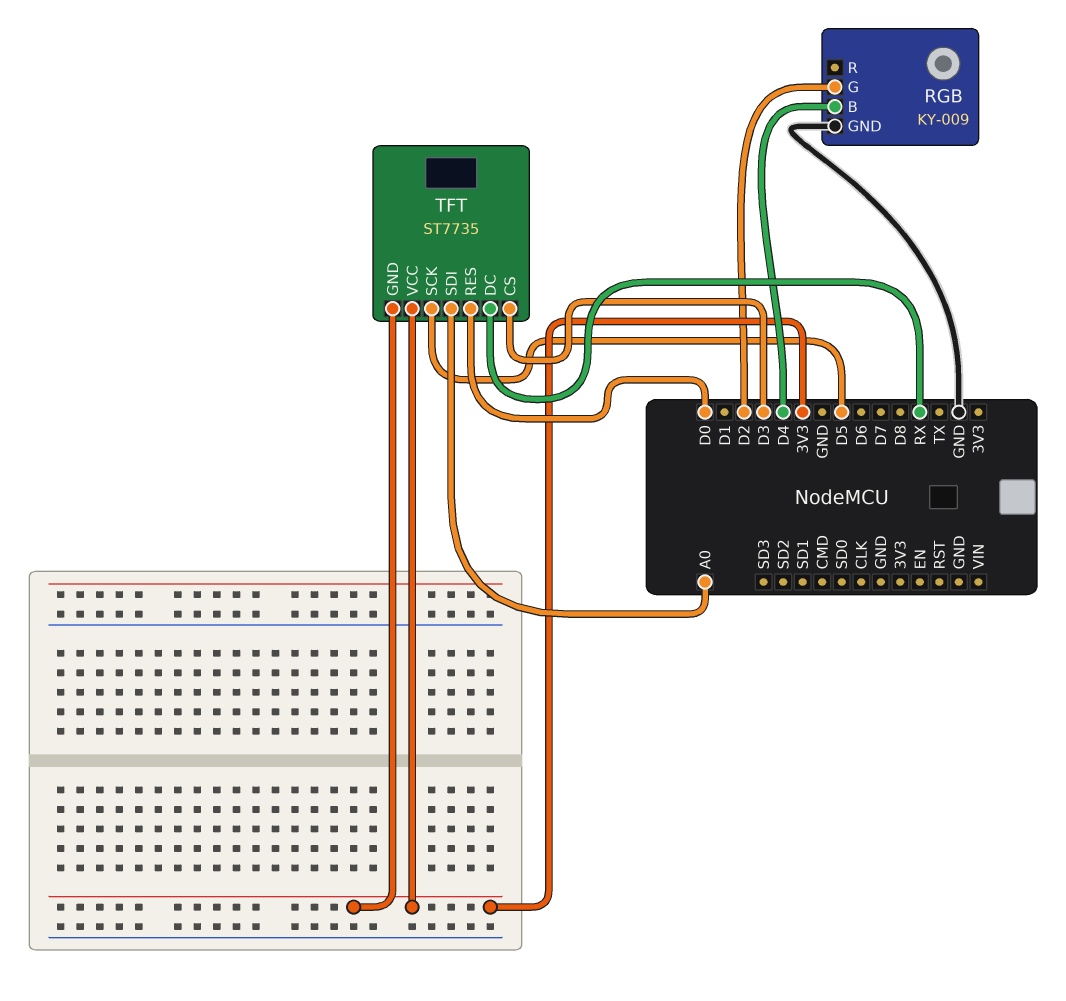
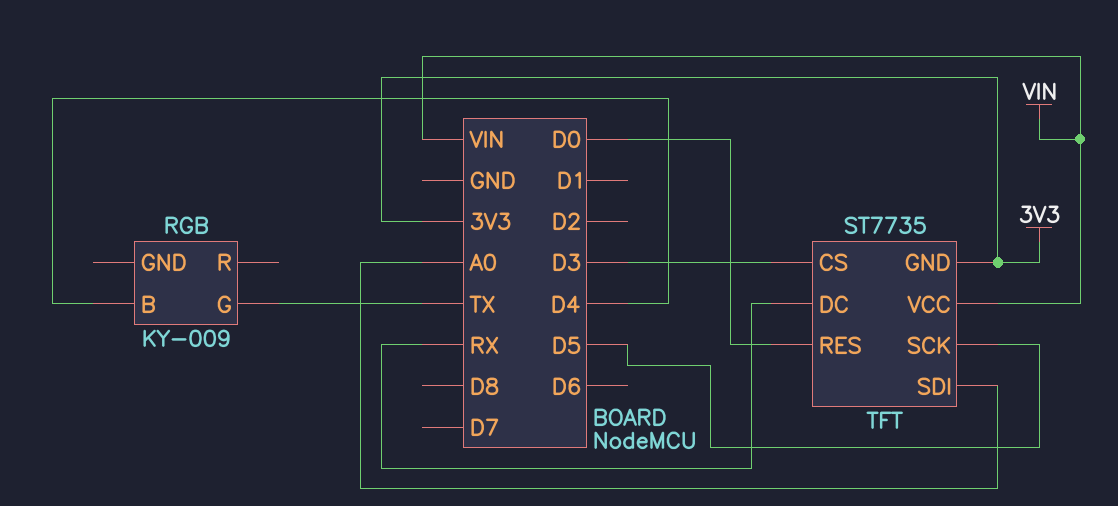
RGB pin G: D2 -> TX
RGB pin GND: GND -> none
TFT pin VCC: 3V3 -> VIN

